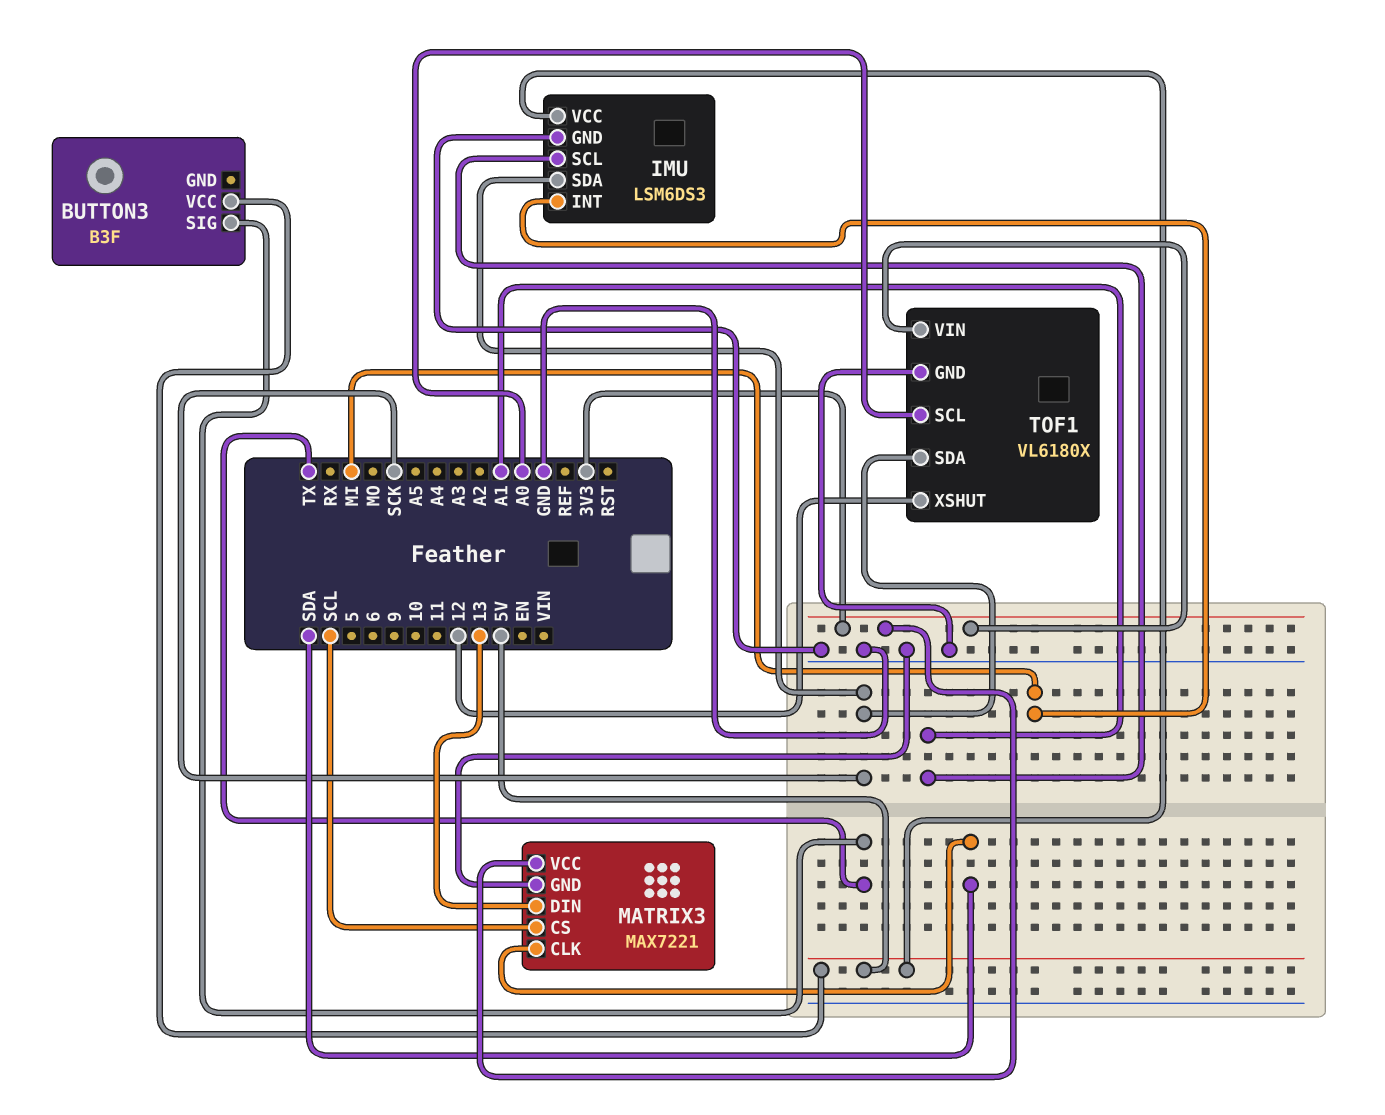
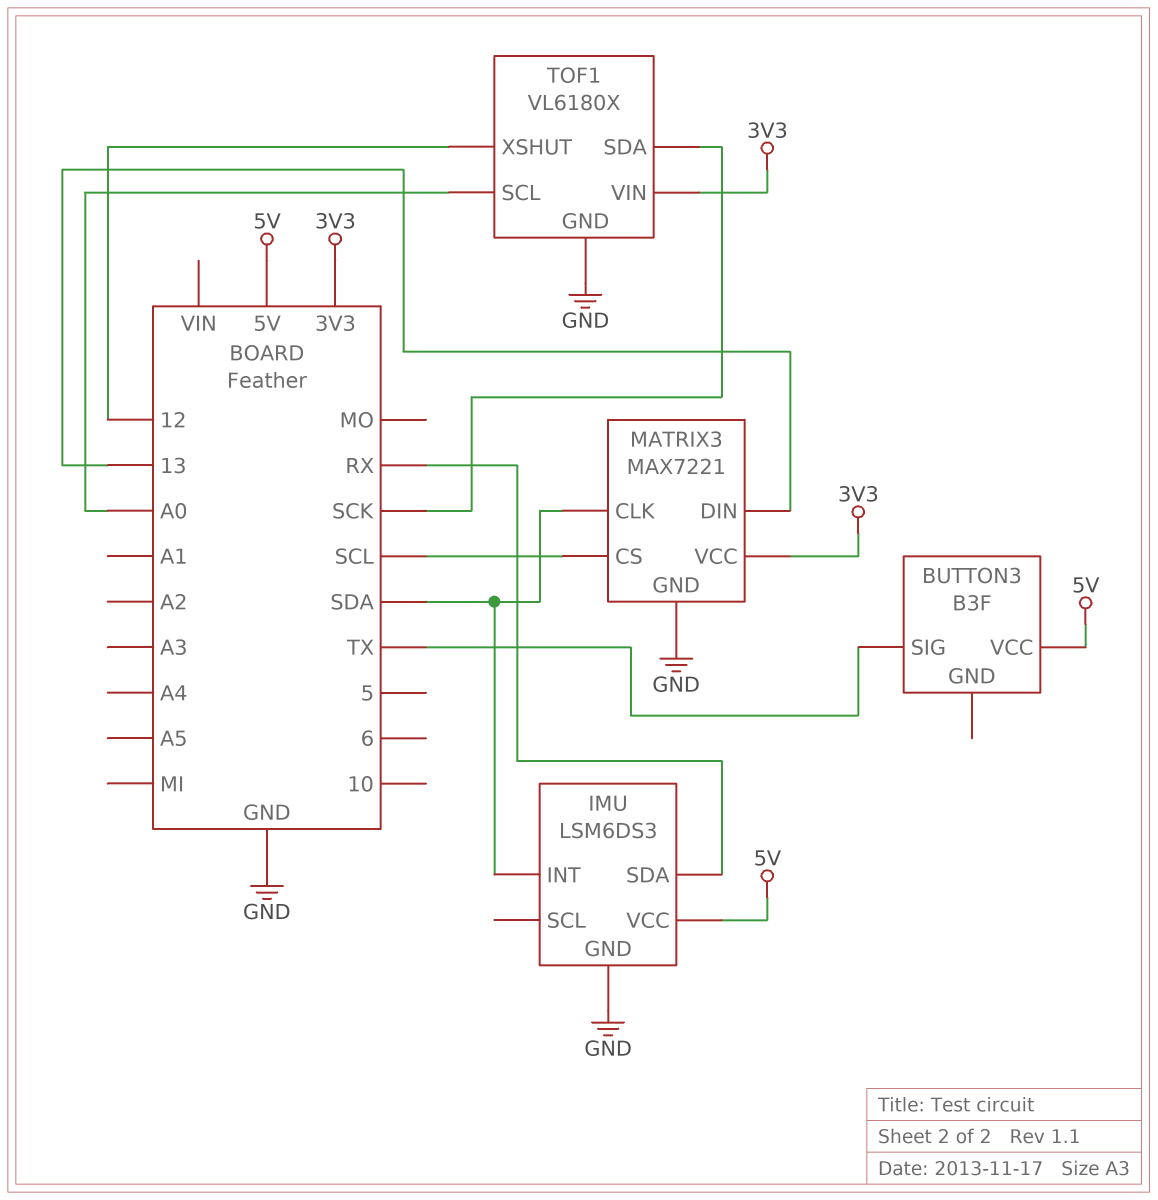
IMU pin INT: MI -> SDA
IMU pin SCL: A1 -> none
IMU pin SDA: SCK -> RX

